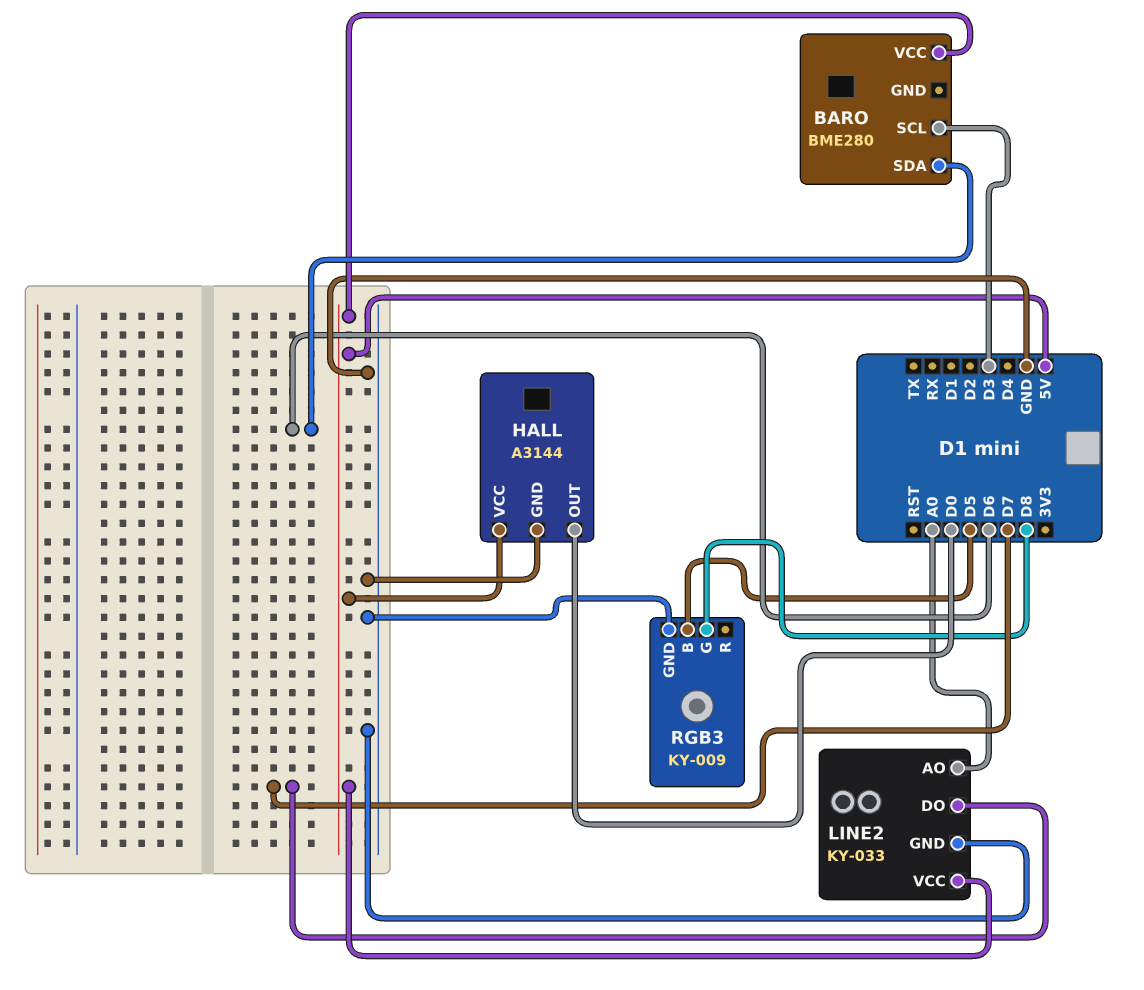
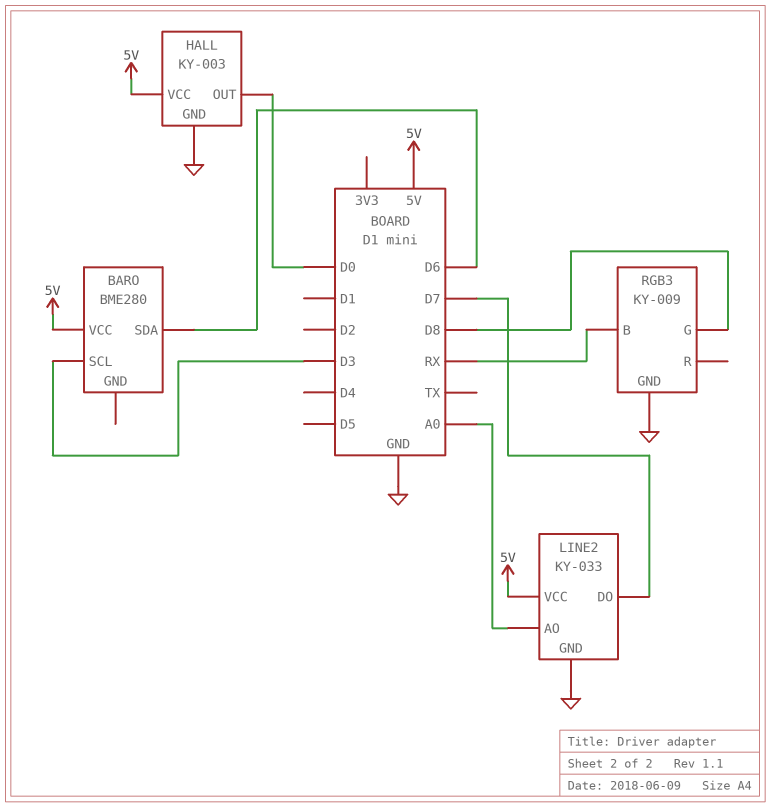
HALL: A3144 -> KY-003
RGB3 pin B: D5 -> RX

